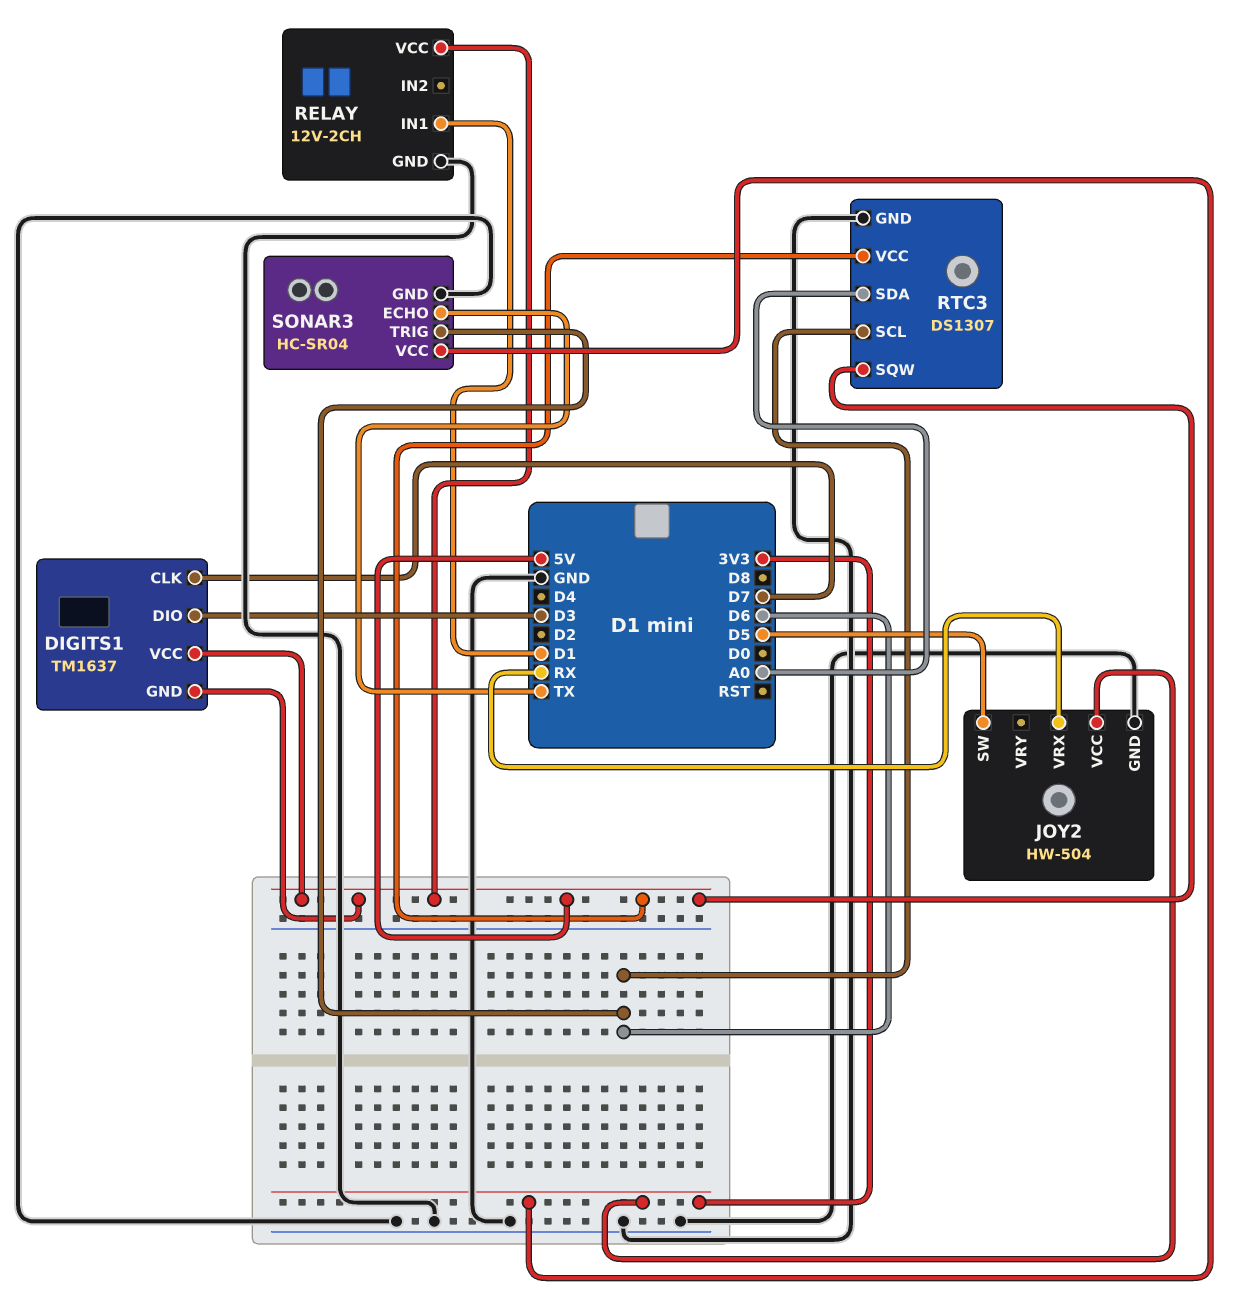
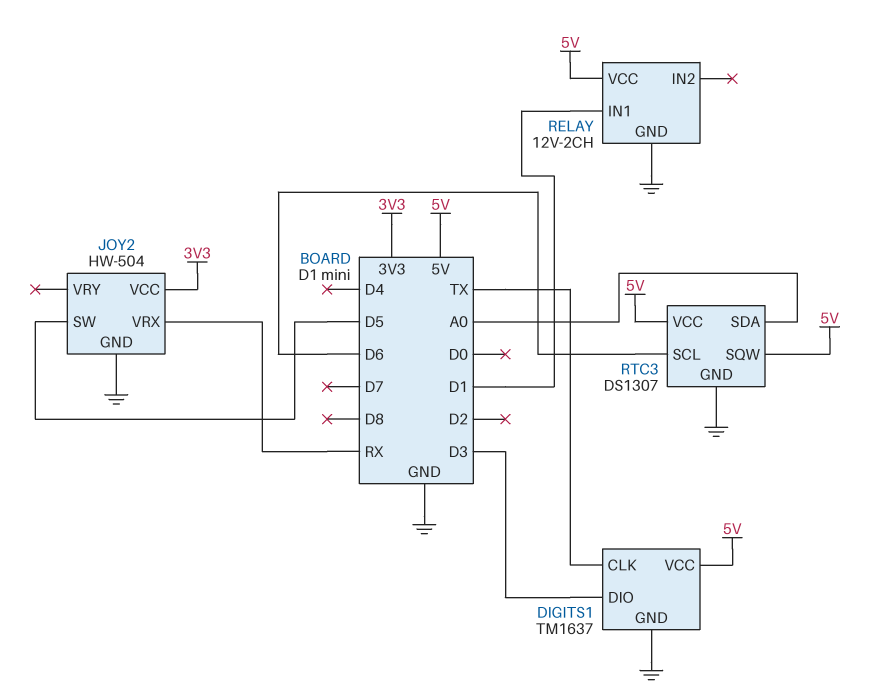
DIGITS1 pin CLK: D7 -> TX
DIGITS1 pin GND: 5V -> GND
SONAR3: HC-SR04 -> none
SONAR3 pin ECHO: TX -> none
SONAR3 pin GND: GND -> none
SONAR3 pin TRIG: D6 -> none
SONAR3 pin VCC: 3V3 -> none

